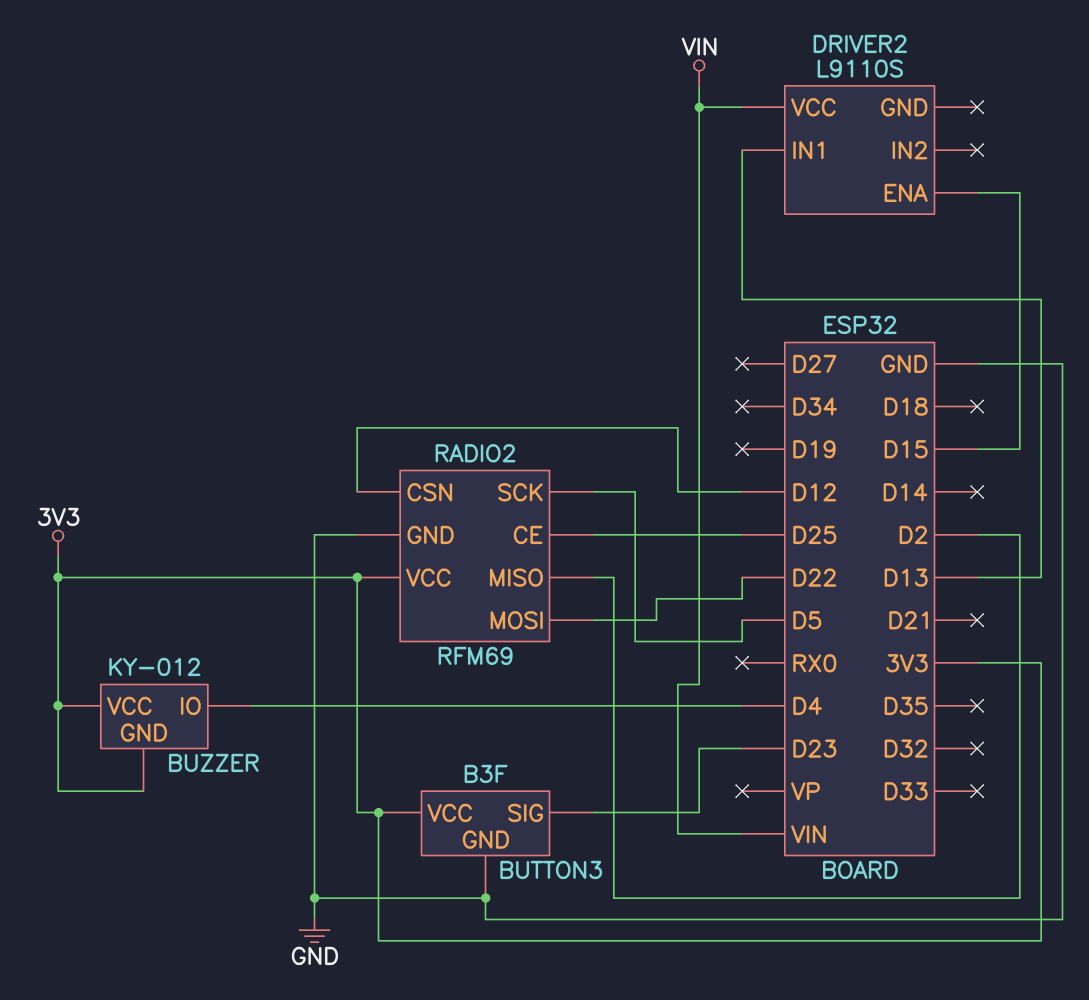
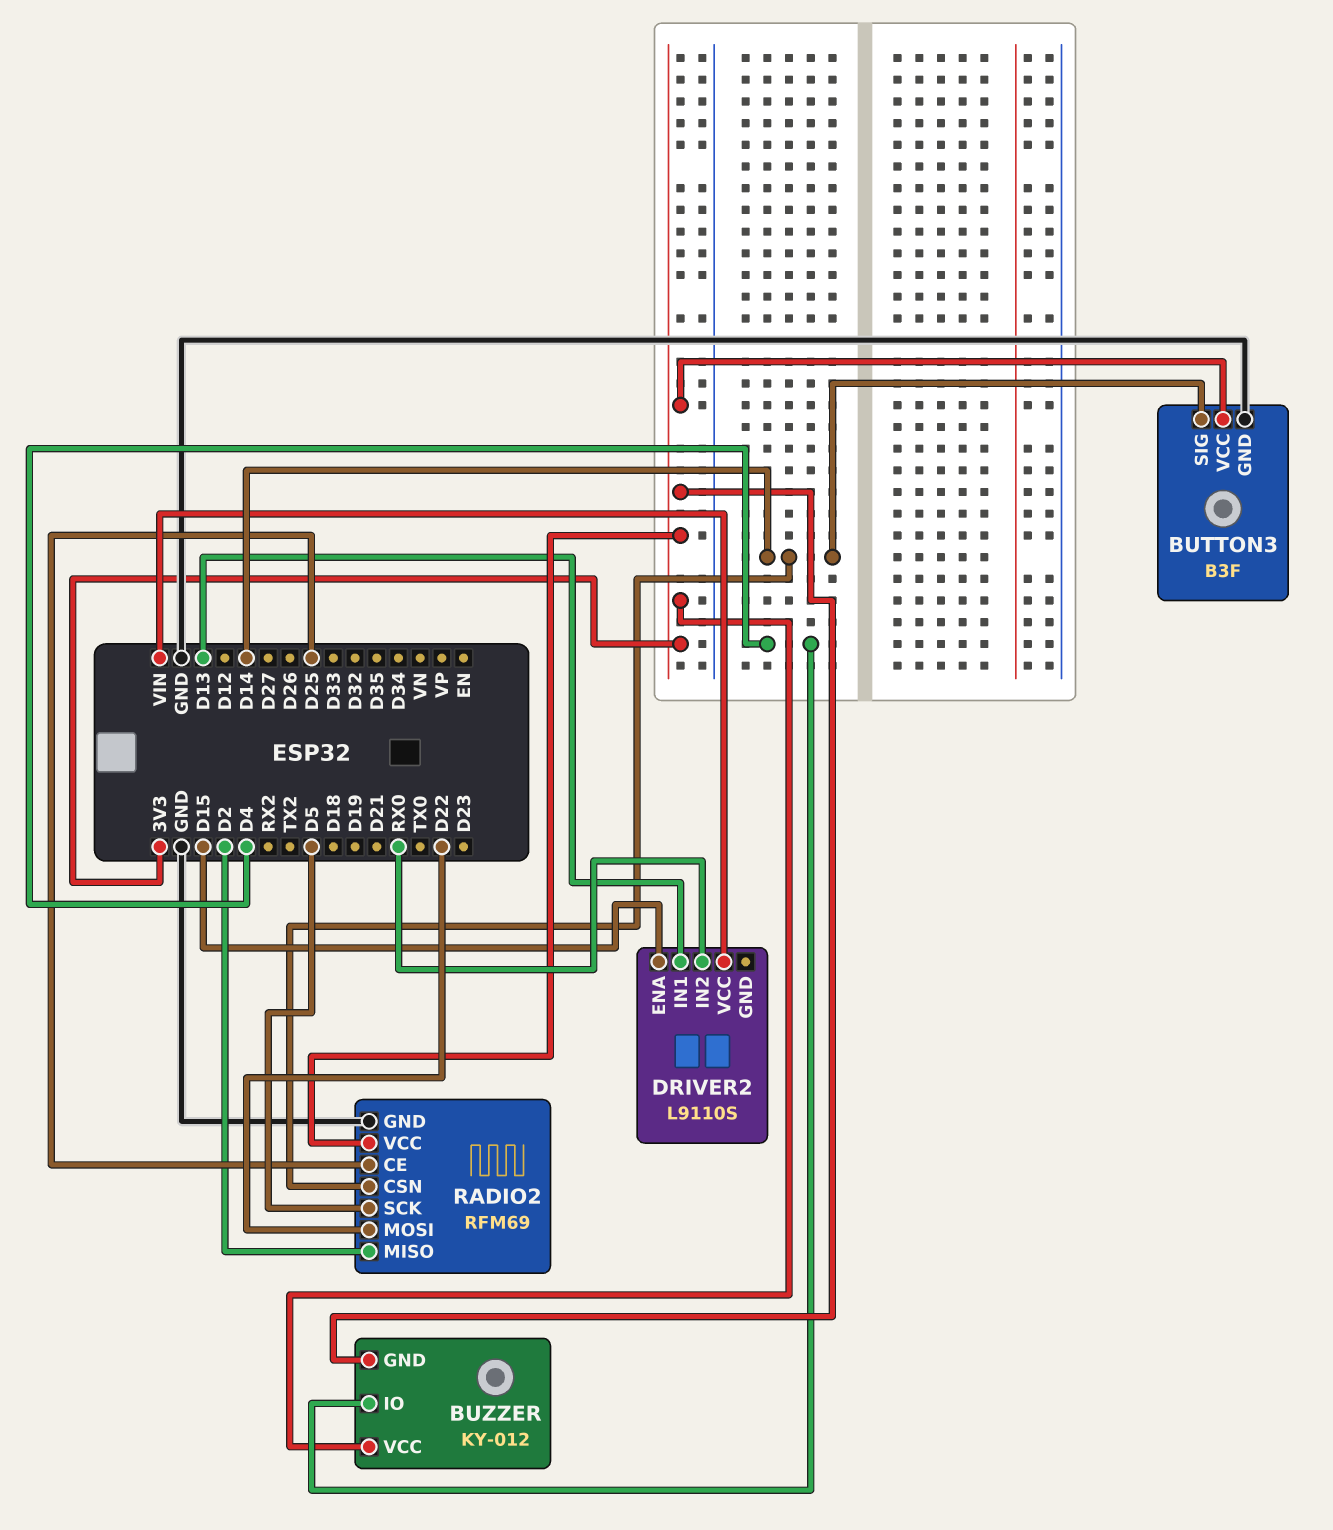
BUTTON3 pin SIG: D23 -> D14
DRIVER2 pin IN2: none -> RX0
RADIO2 pin CSN: D12 -> D14

